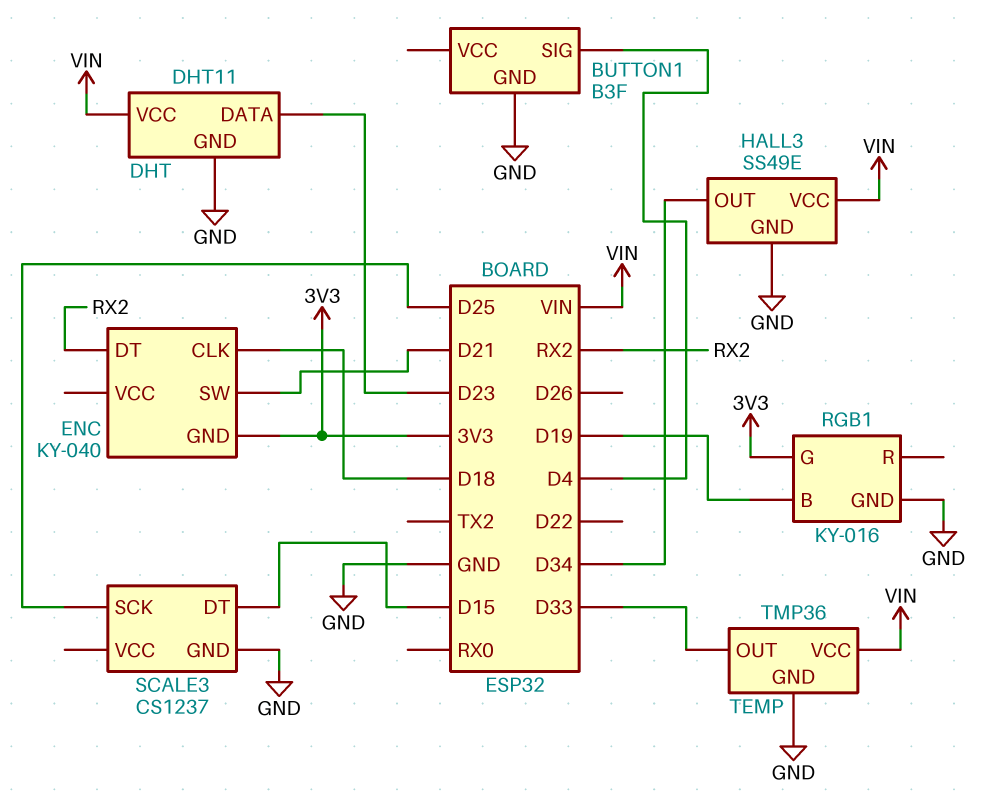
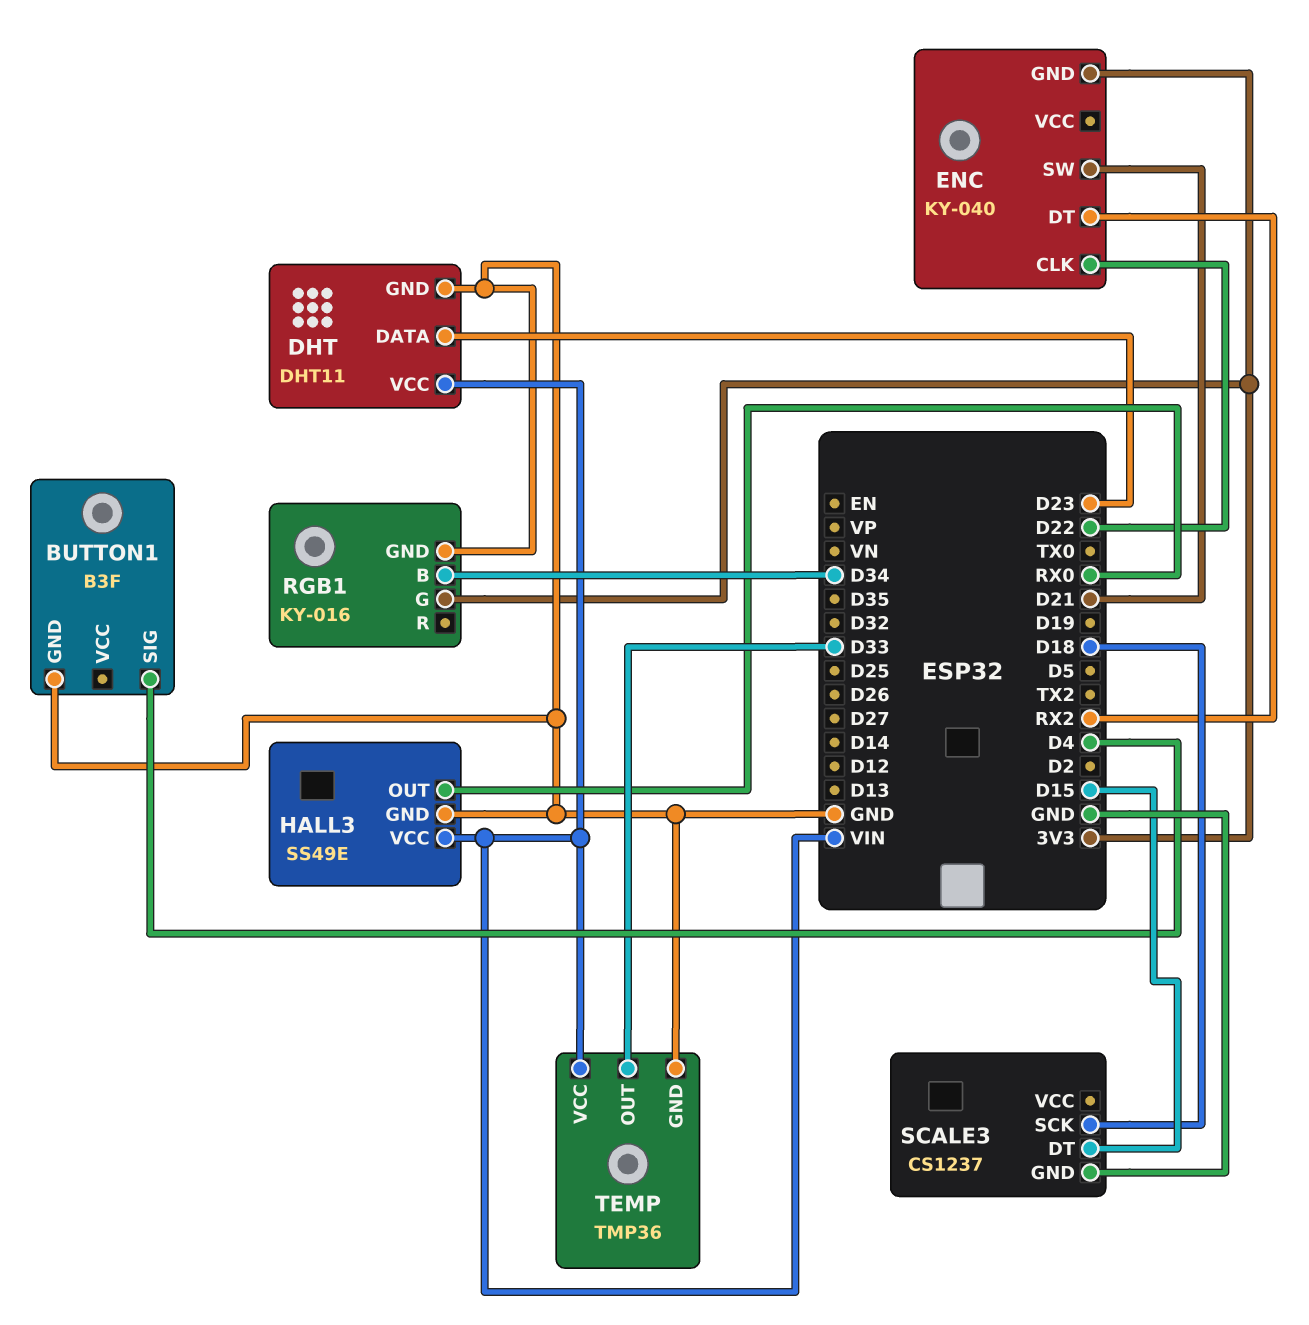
ENC pin CLK: D18 -> D22
HALL3 pin OUT: D34 -> RX0
RGB1 pin B: D19 -> D34
SCALE3 pin SCK: D25 -> D18

